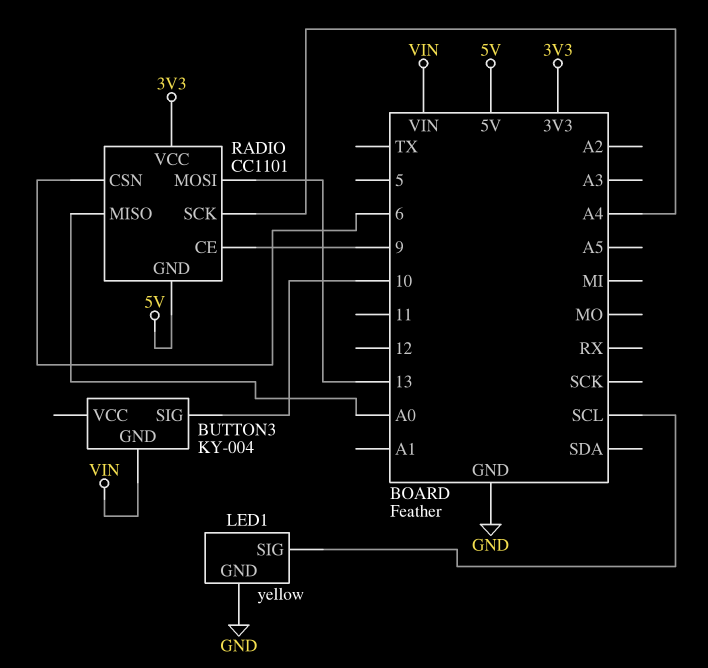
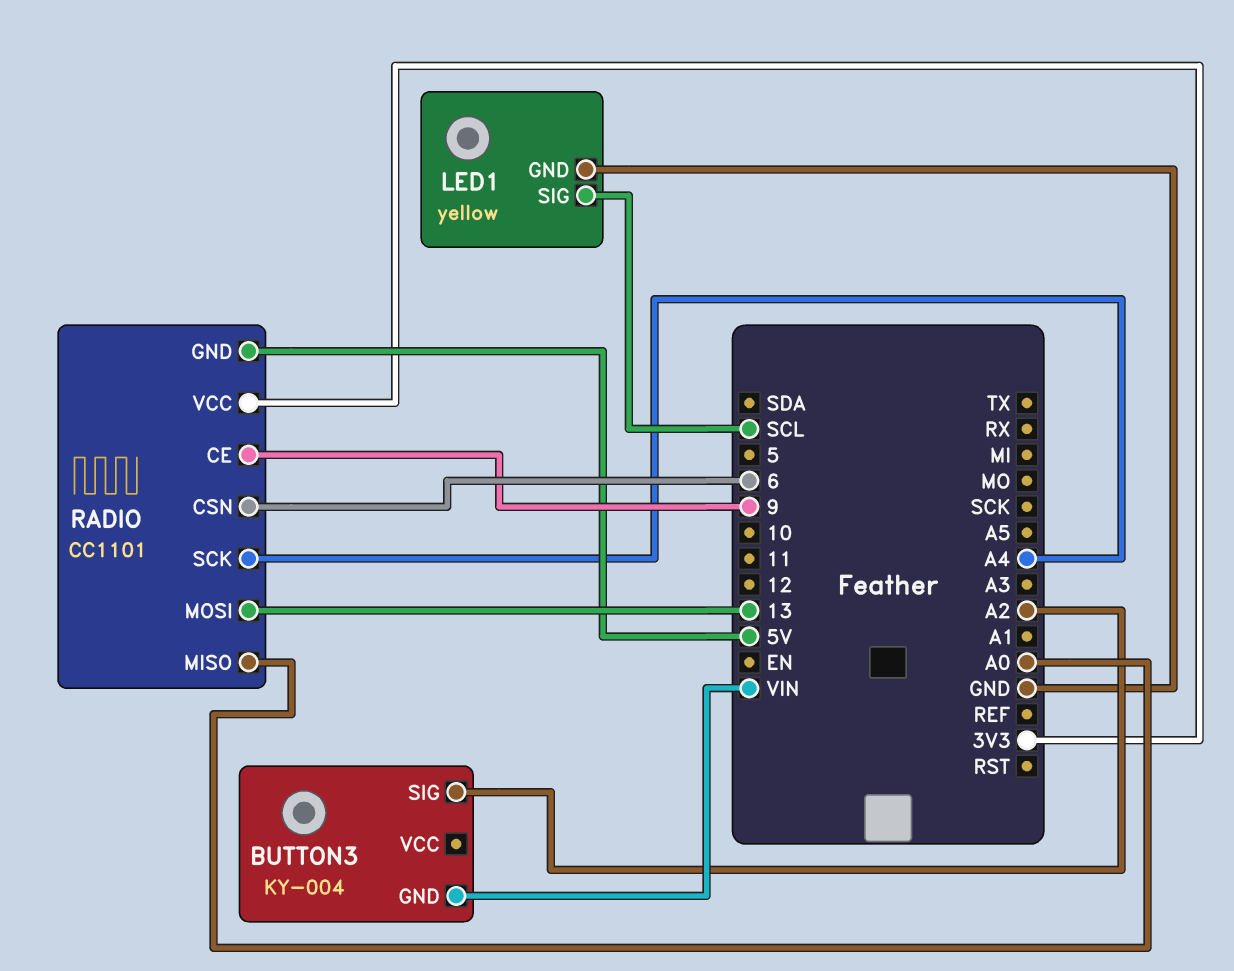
BUTTON3 pin SIG: 10 -> A2

